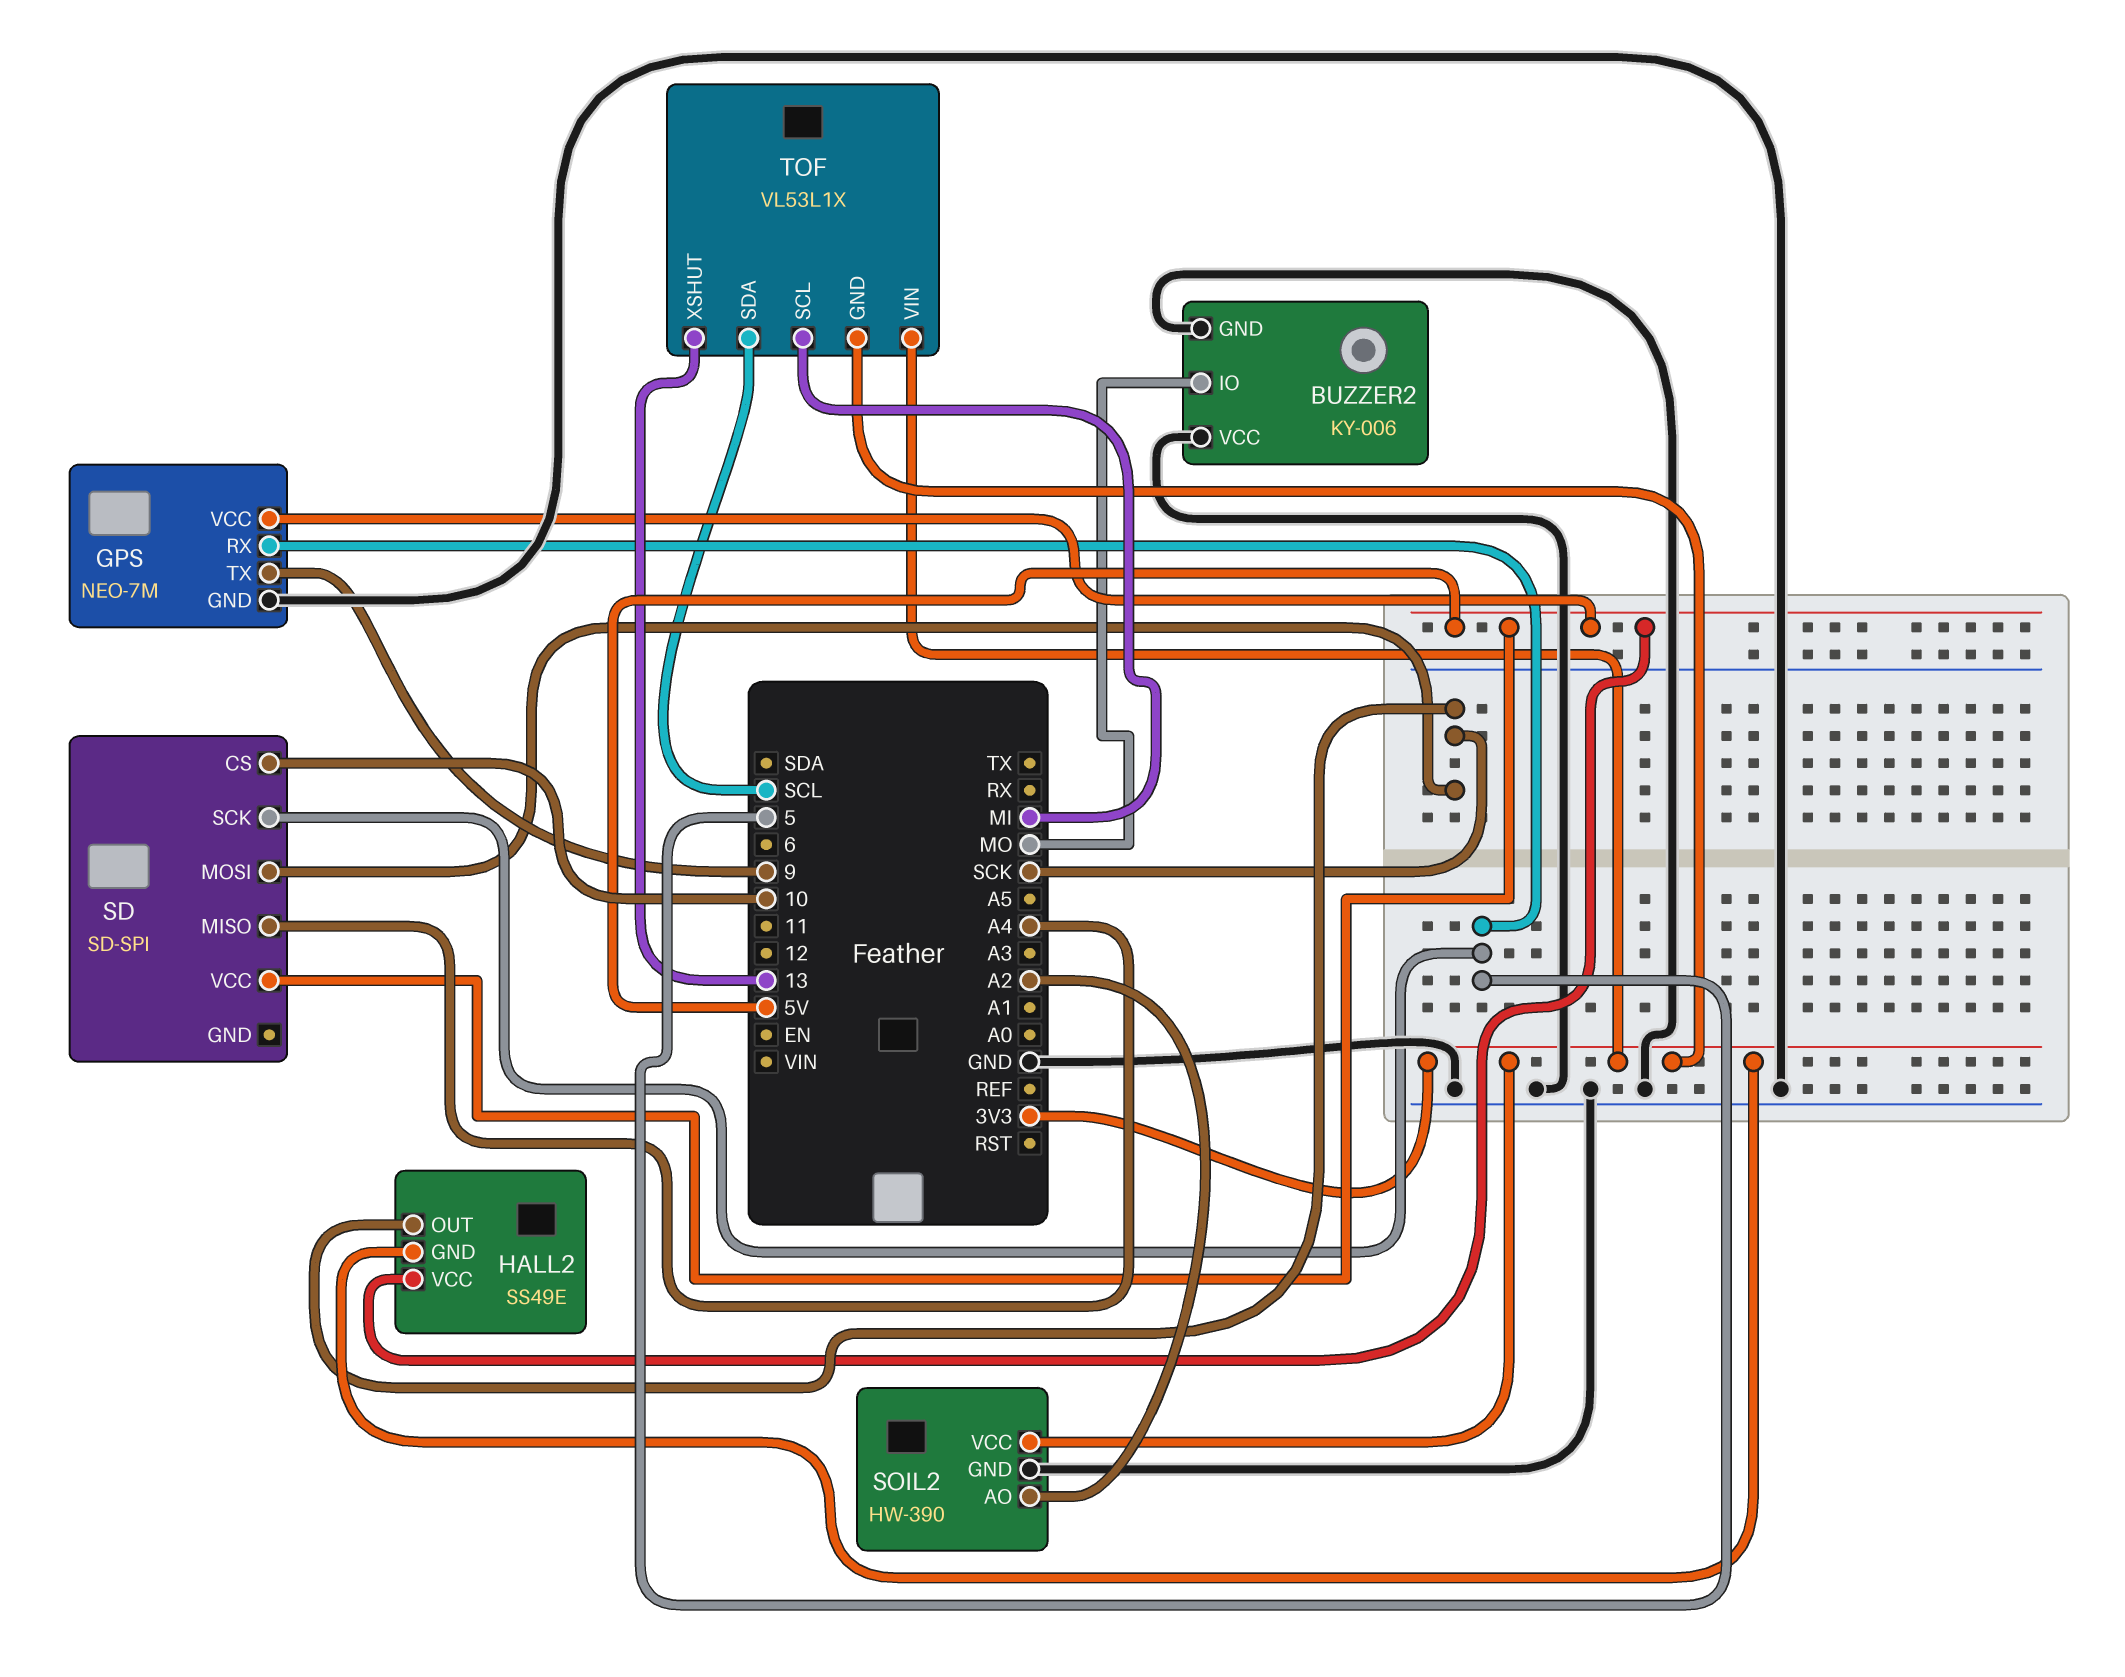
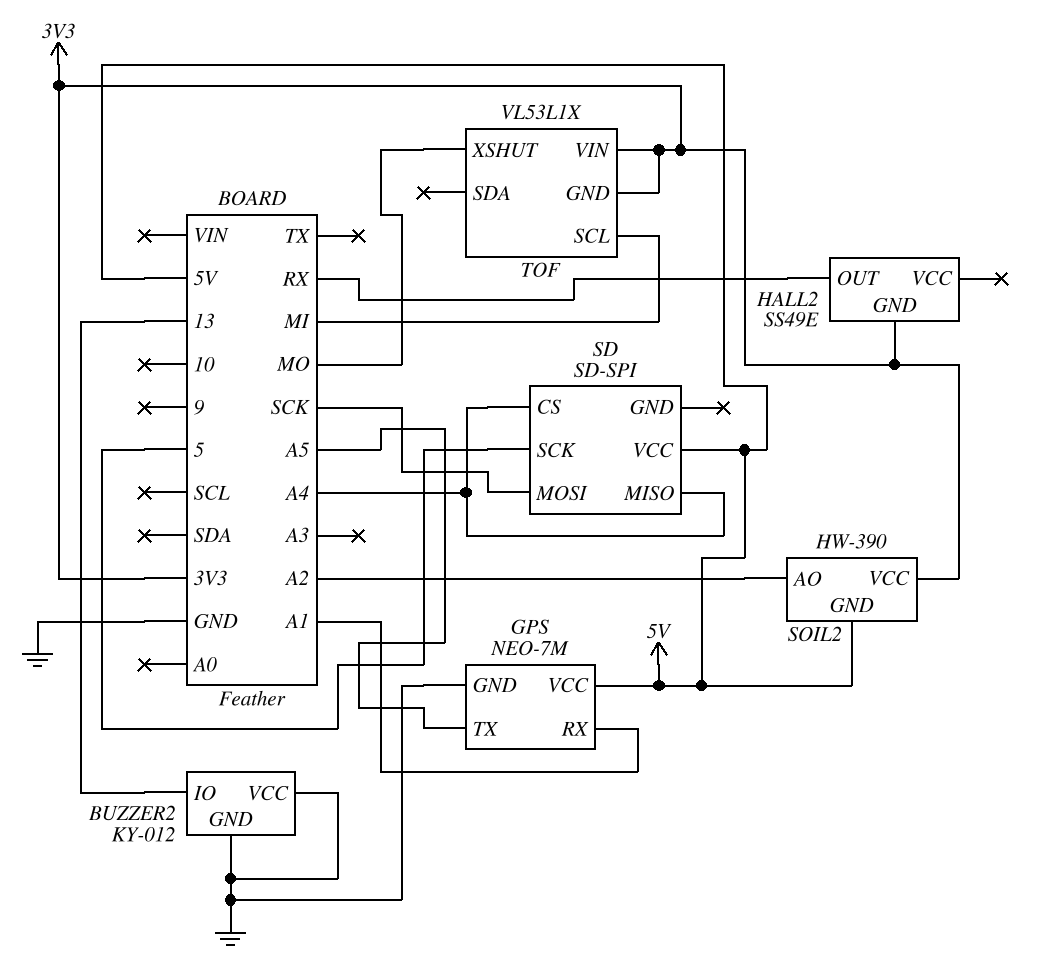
BUZZER2: KY-006 -> KY-012
BUZZER2 pin IO: MO -> 13
GPS pin RX: 5 -> A1
GPS pin TX: 9 -> A5
HALL2 pin OUT: SCK -> RX
HALL2 pin VCC: 5V -> none
SD pin CS: 10 -> A4
SOIL2 pin GND: GND -> 5V
TOF pin SDA: SCL -> none
TOF pin XSHUT: 13 -> MO

